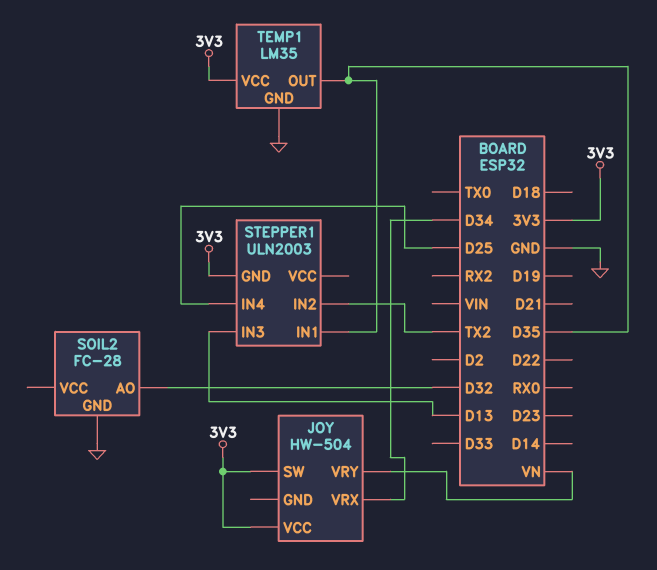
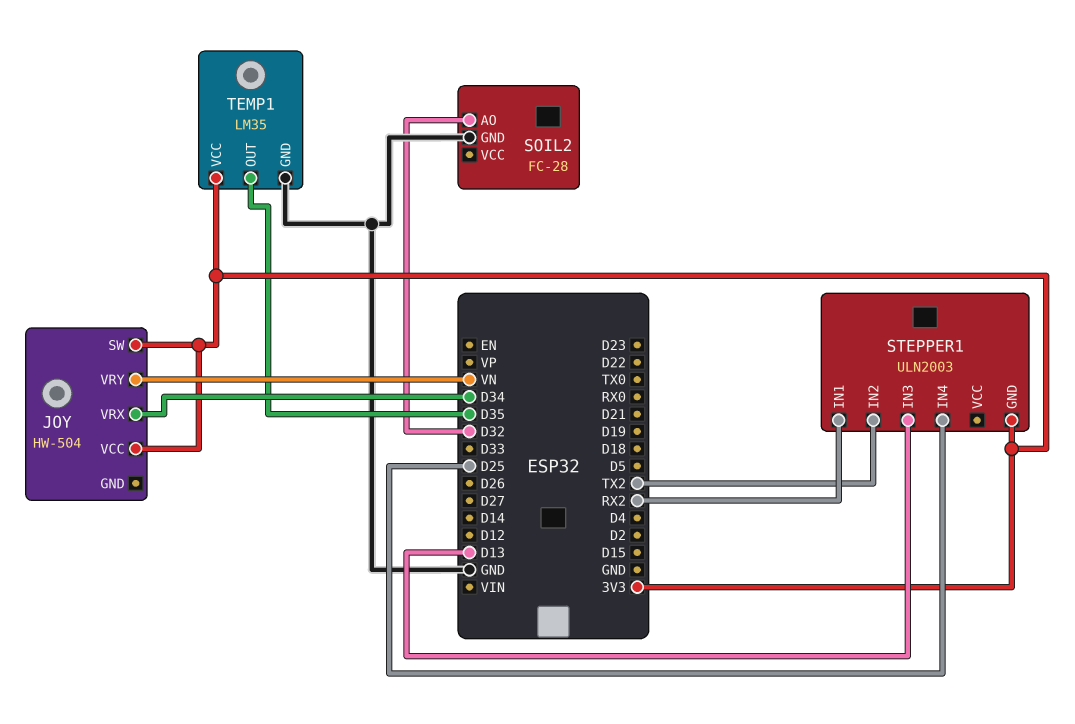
STEPPER1 pin IN1: D35 -> RX2

